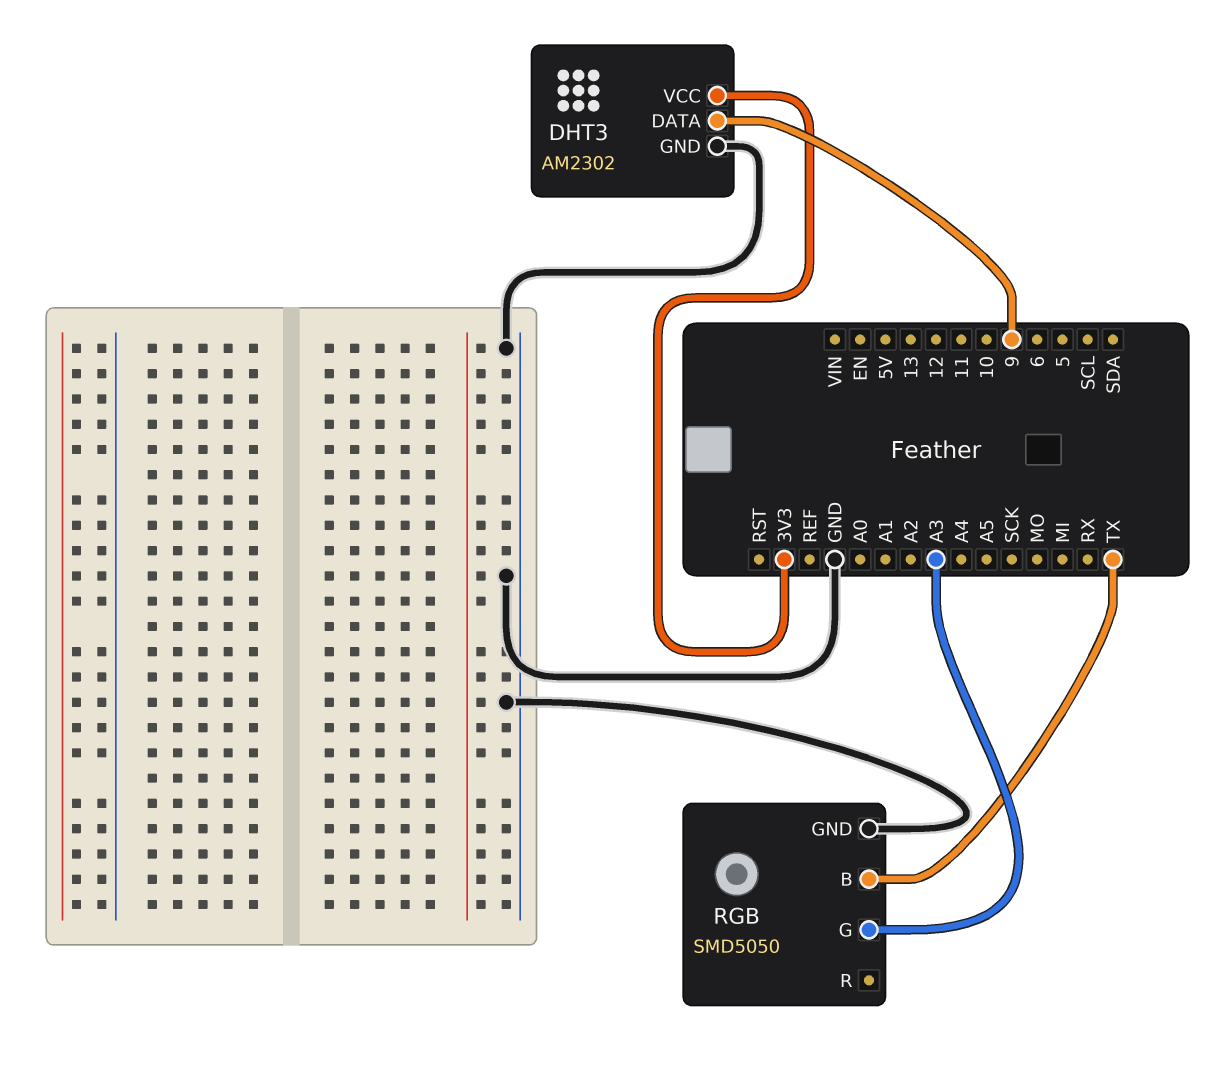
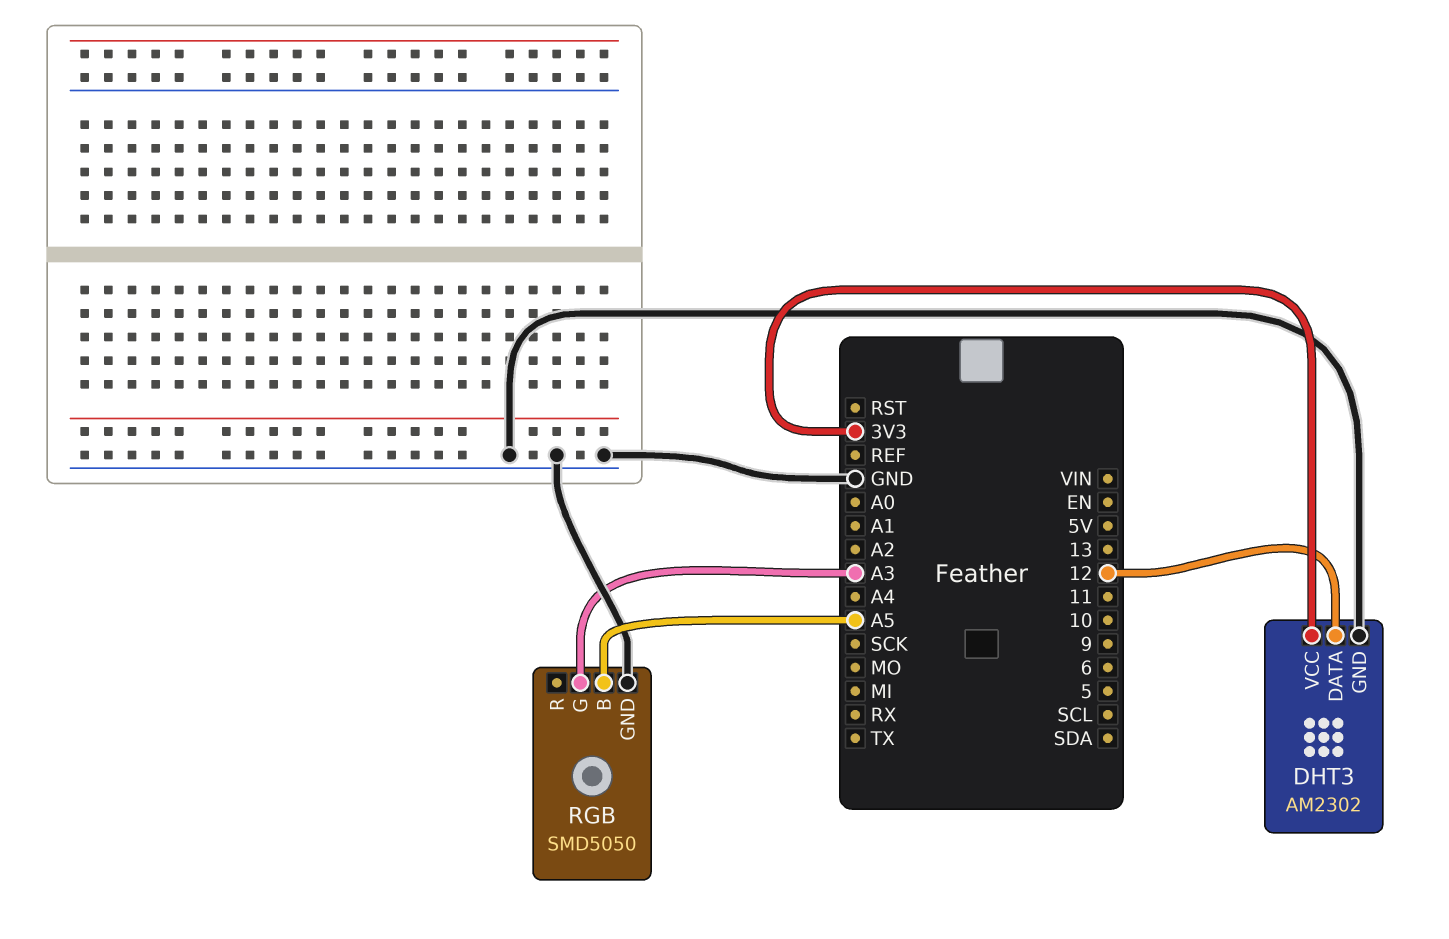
DHT3 pin DATA: 9 -> 12
RGB pin B: TX -> A5

